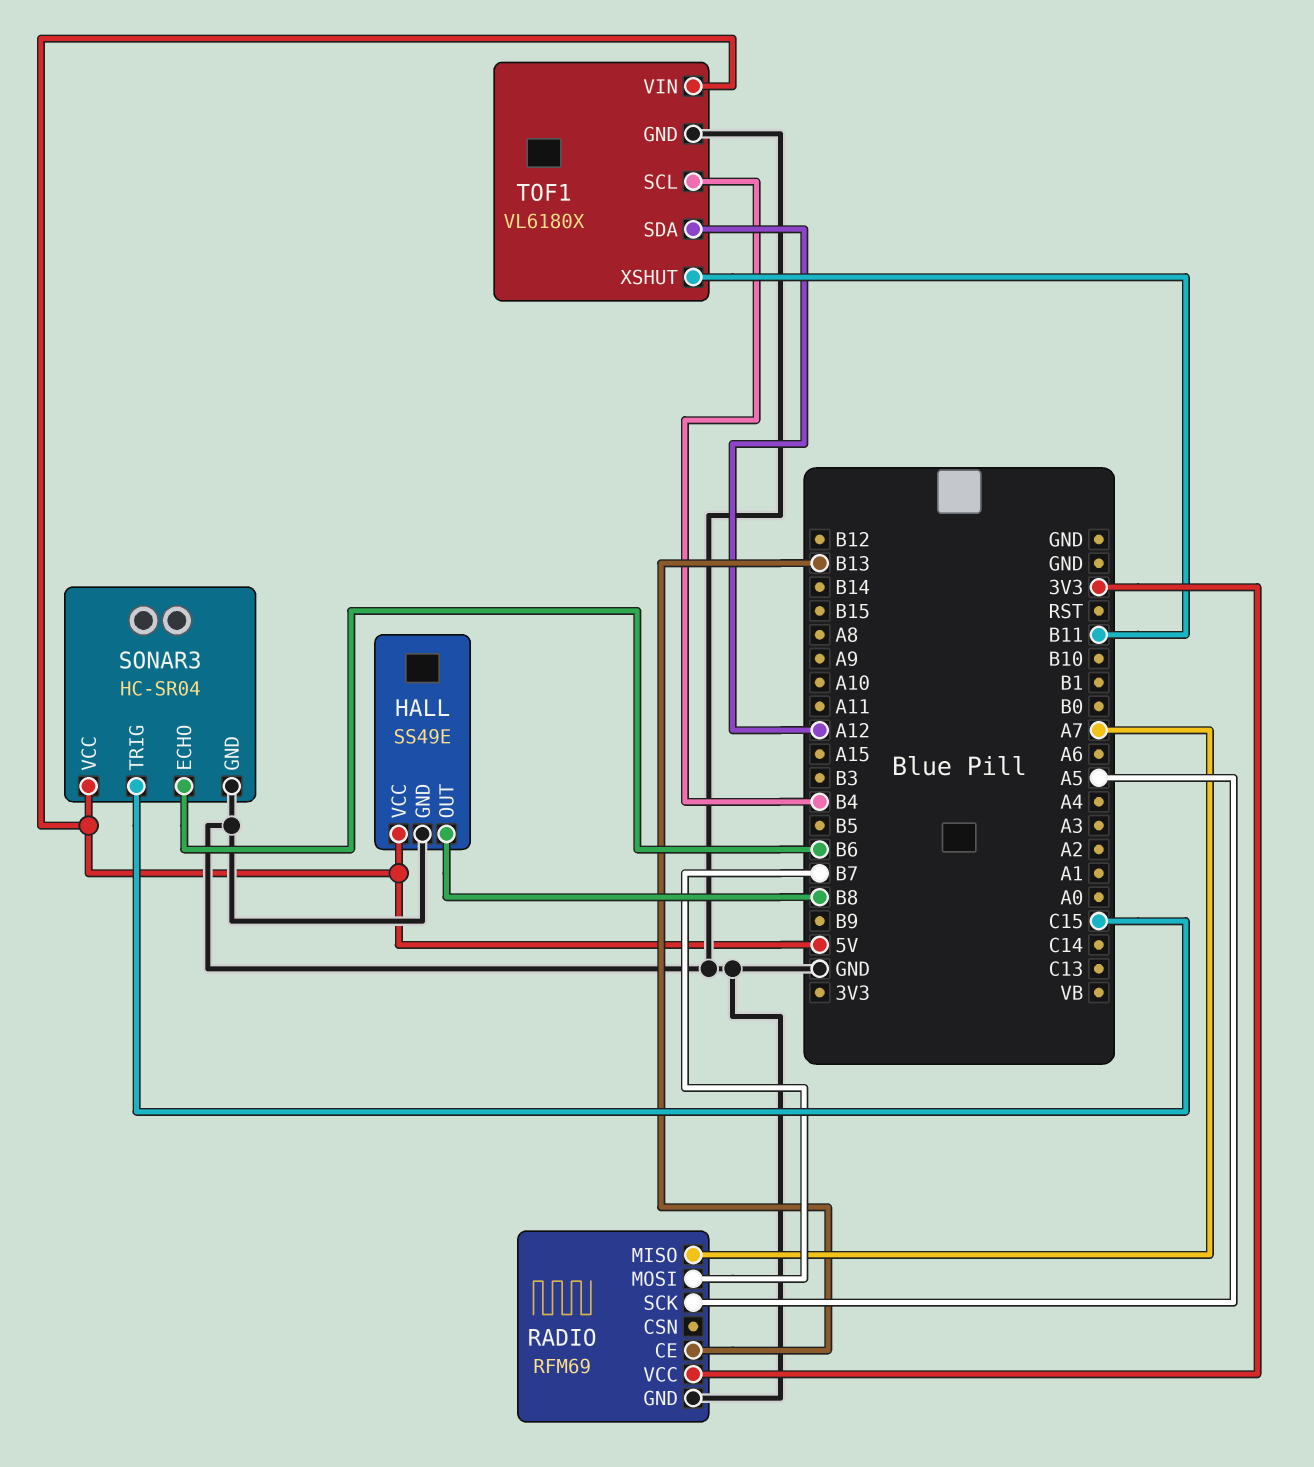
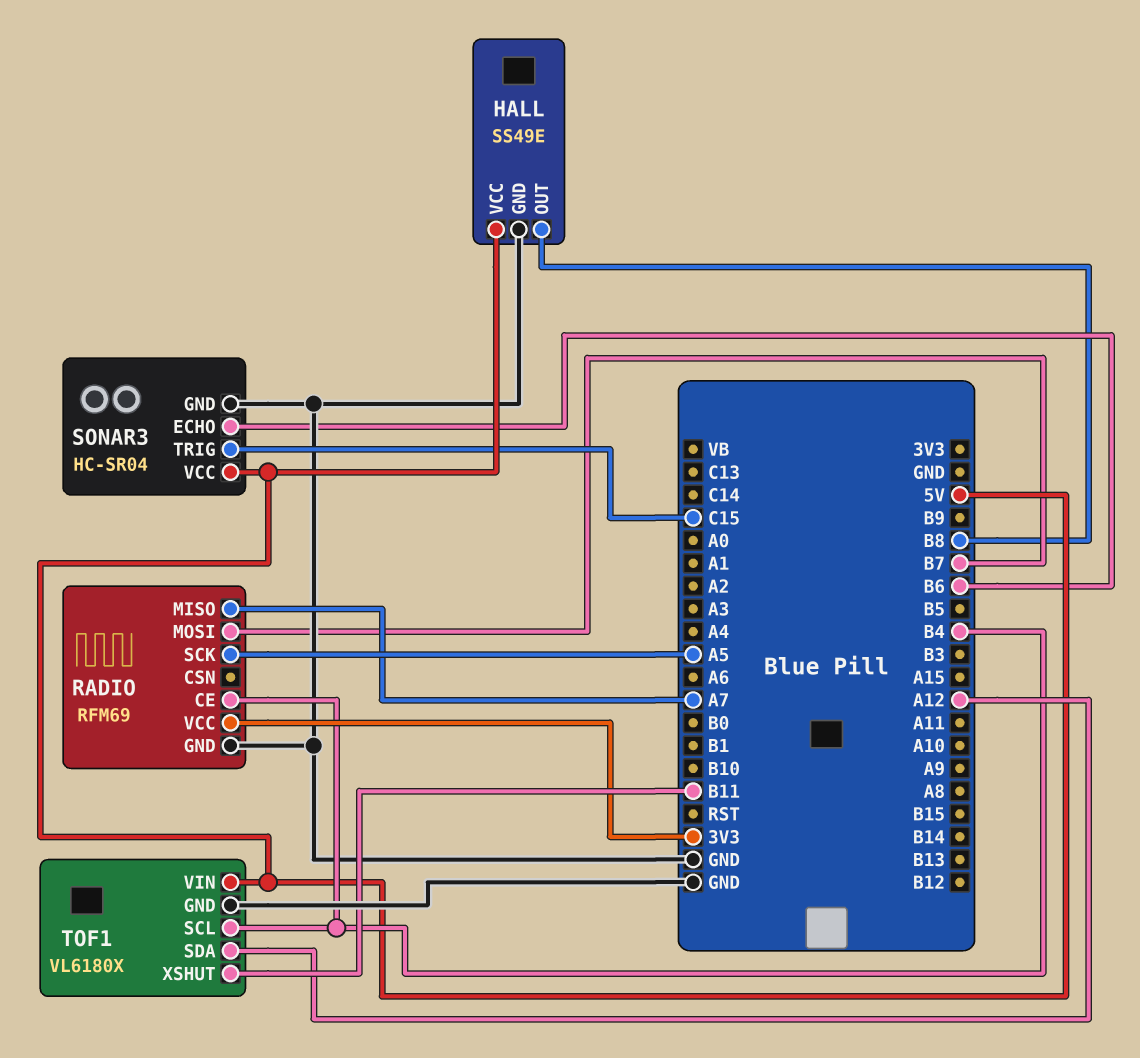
RADIO pin CE: B13 -> B4

